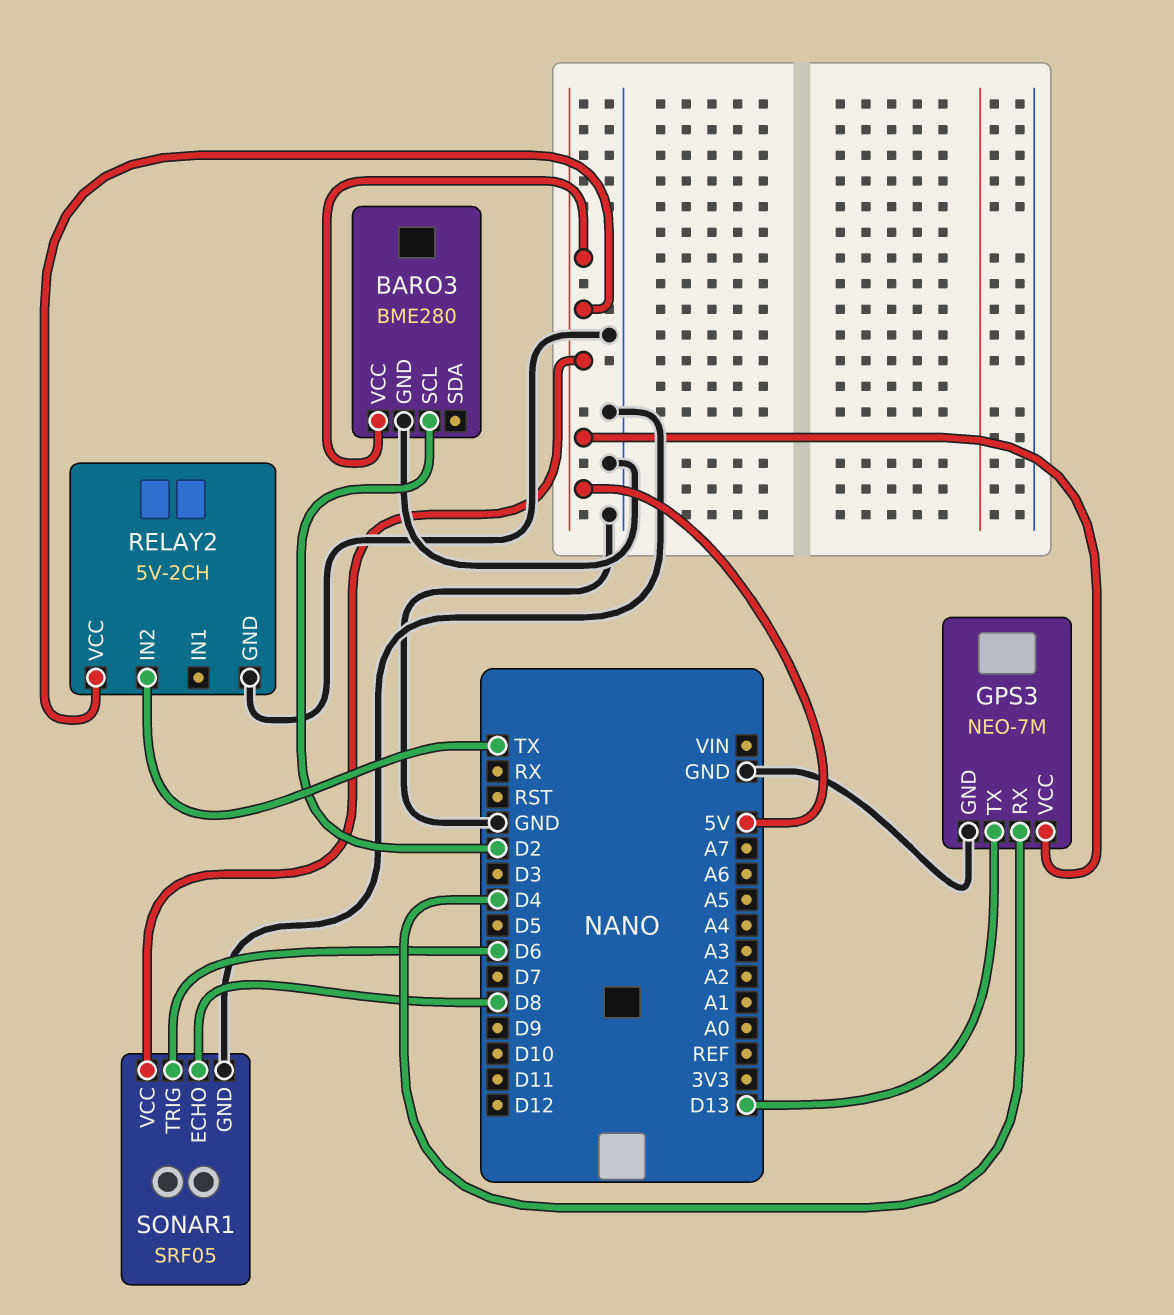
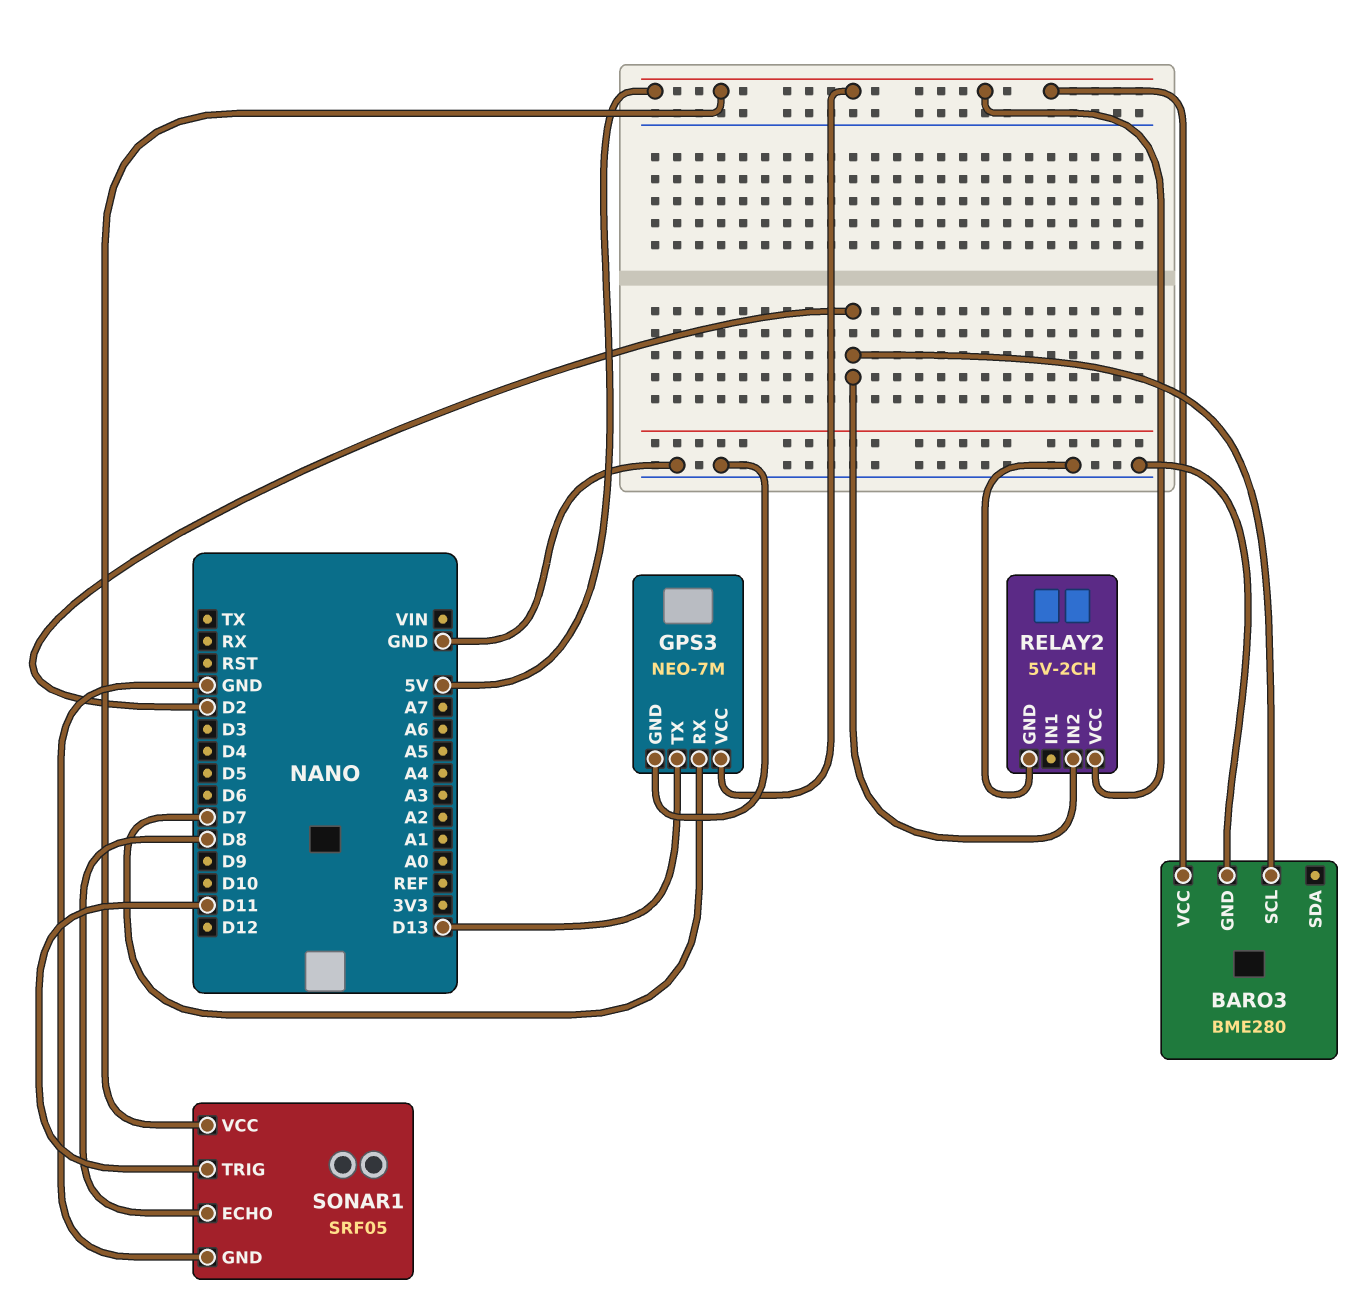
GPS3 pin RX: D4 -> D7
RELAY2 pin IN2: TX -> D2
SONAR1 pin TRIG: D6 -> D11

